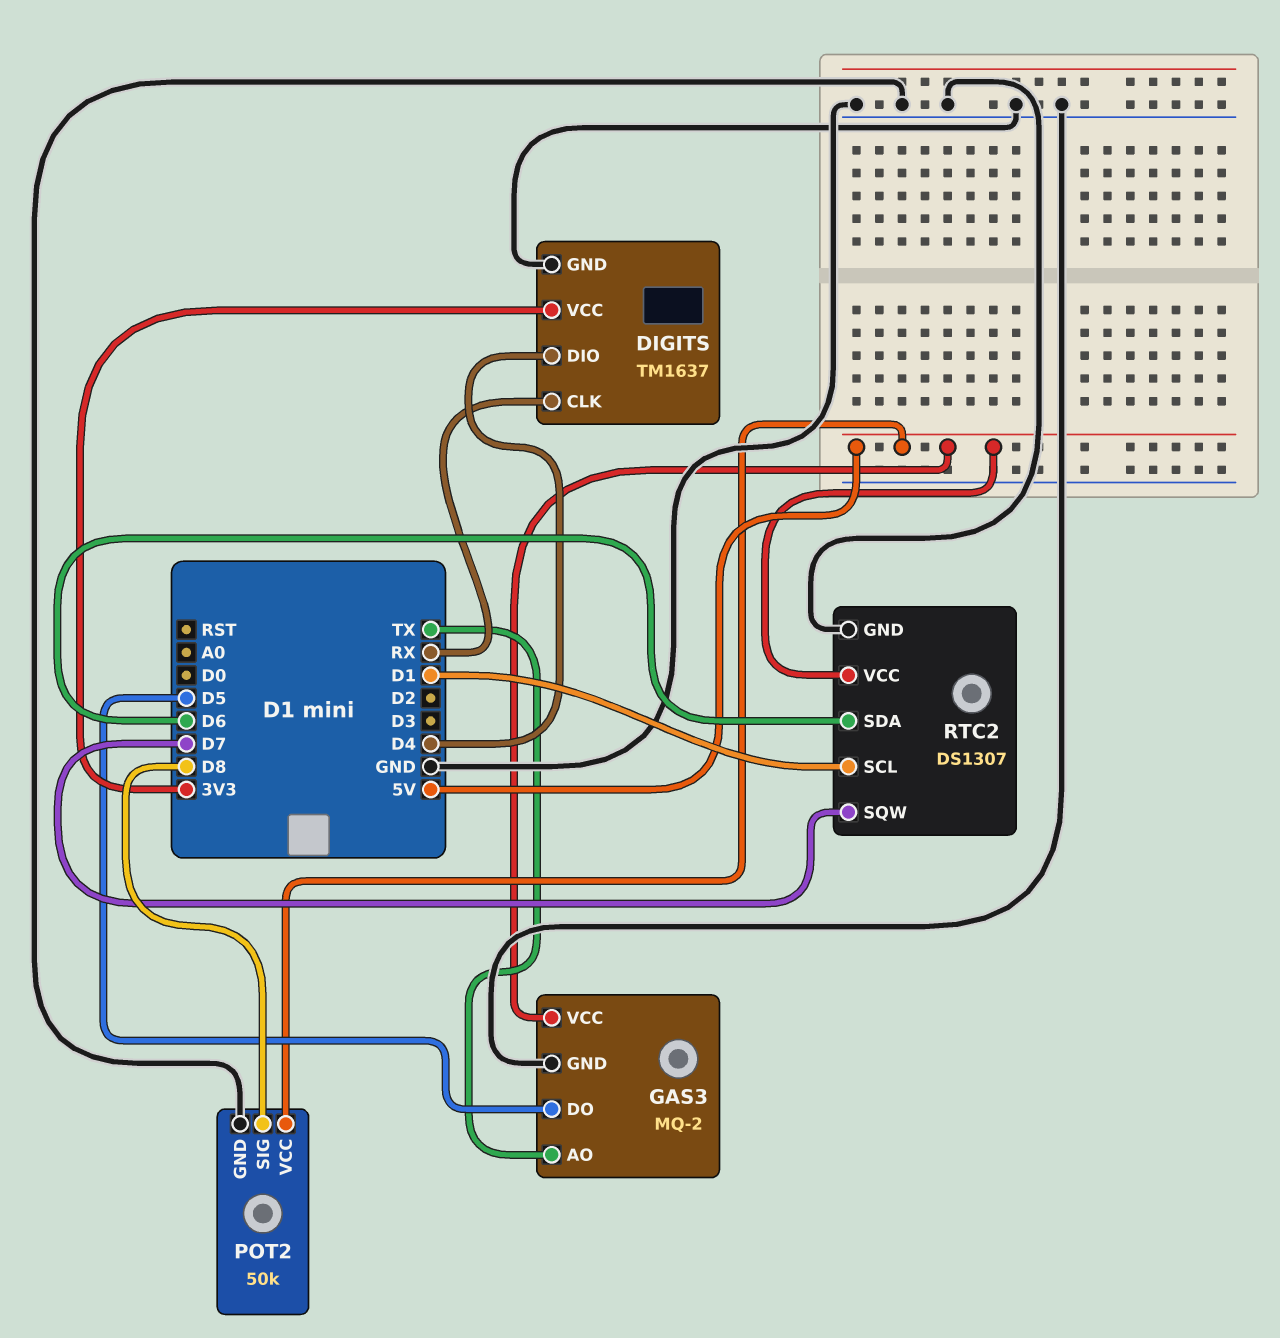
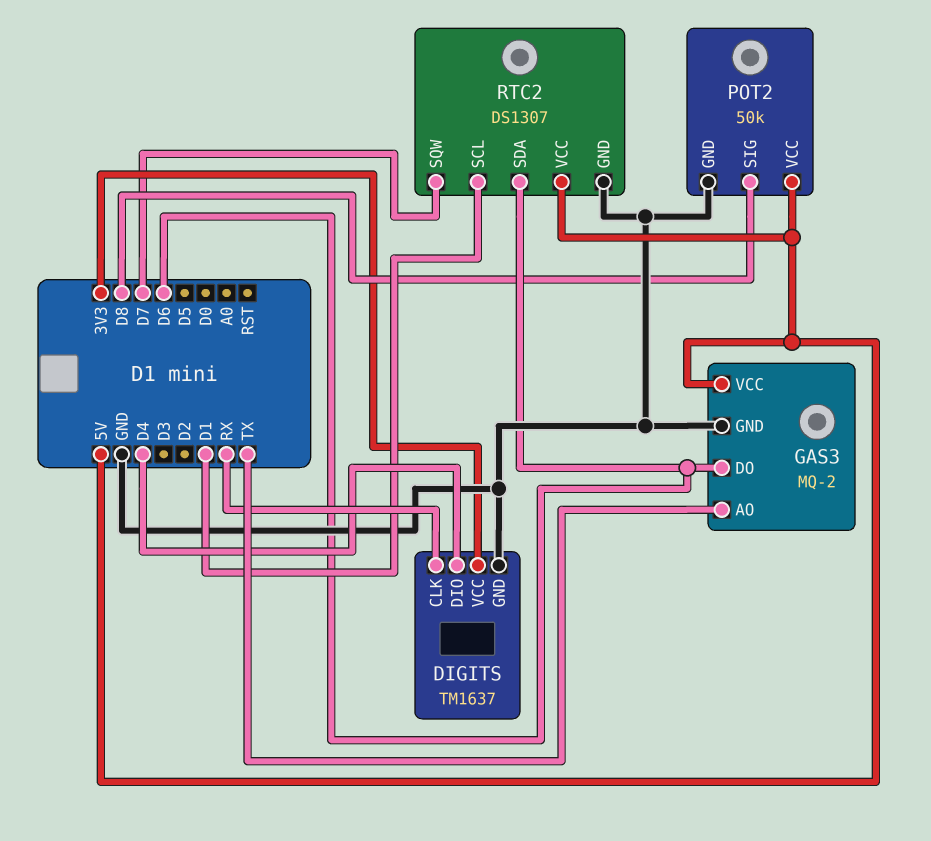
GAS3 pin DO: D5 -> D6

